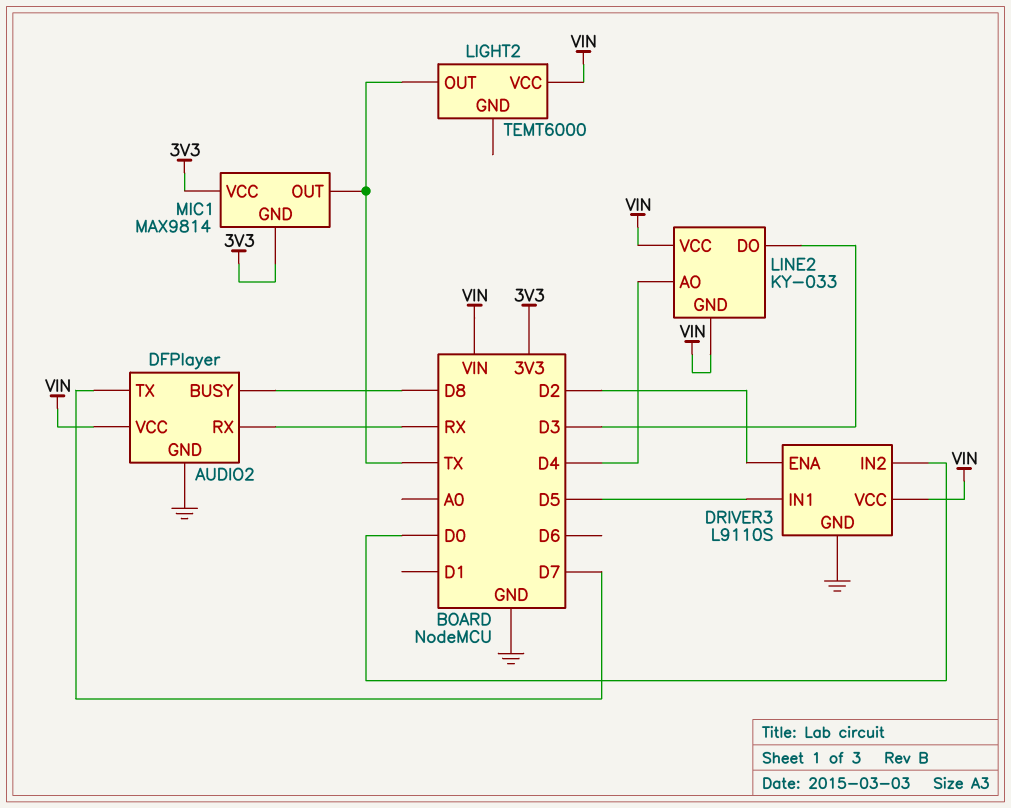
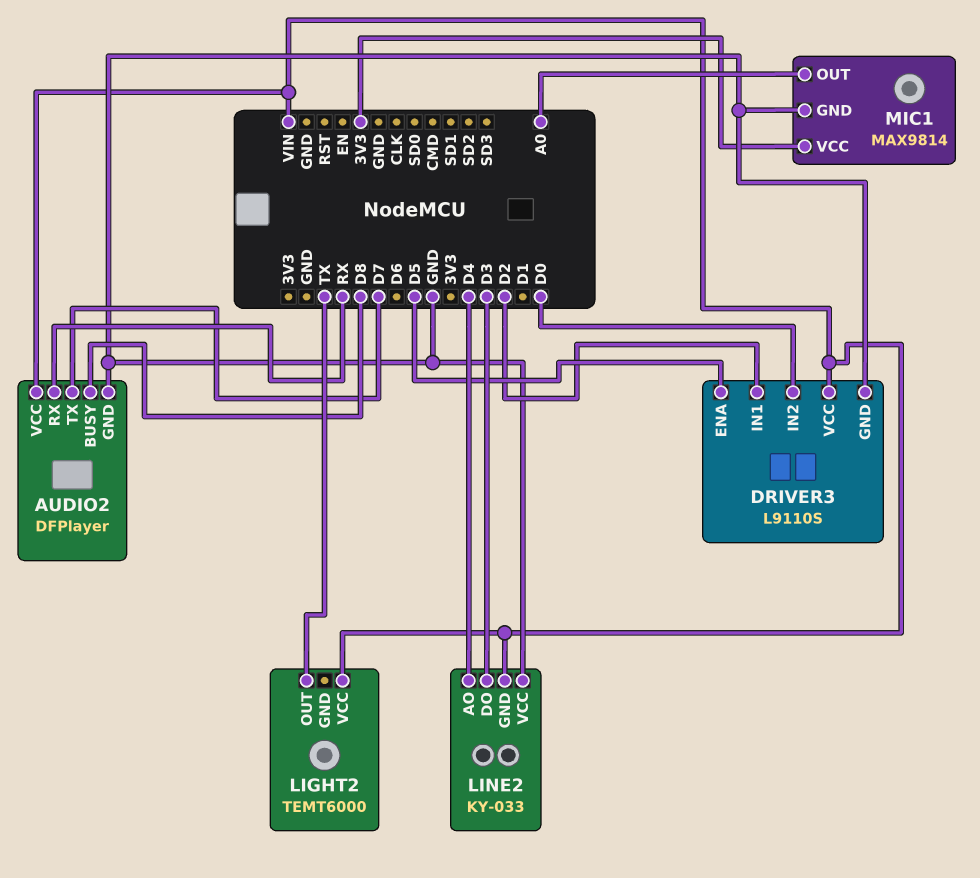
DRIVER3 pin ENA: D2 -> D5
DRIVER3 pin IN1: D5 -> D2
LINE2 pin VCC: VIN -> GND
MIC1 pin GND: 3V3 -> GND
MIC1 pin OUT: TX -> A0

